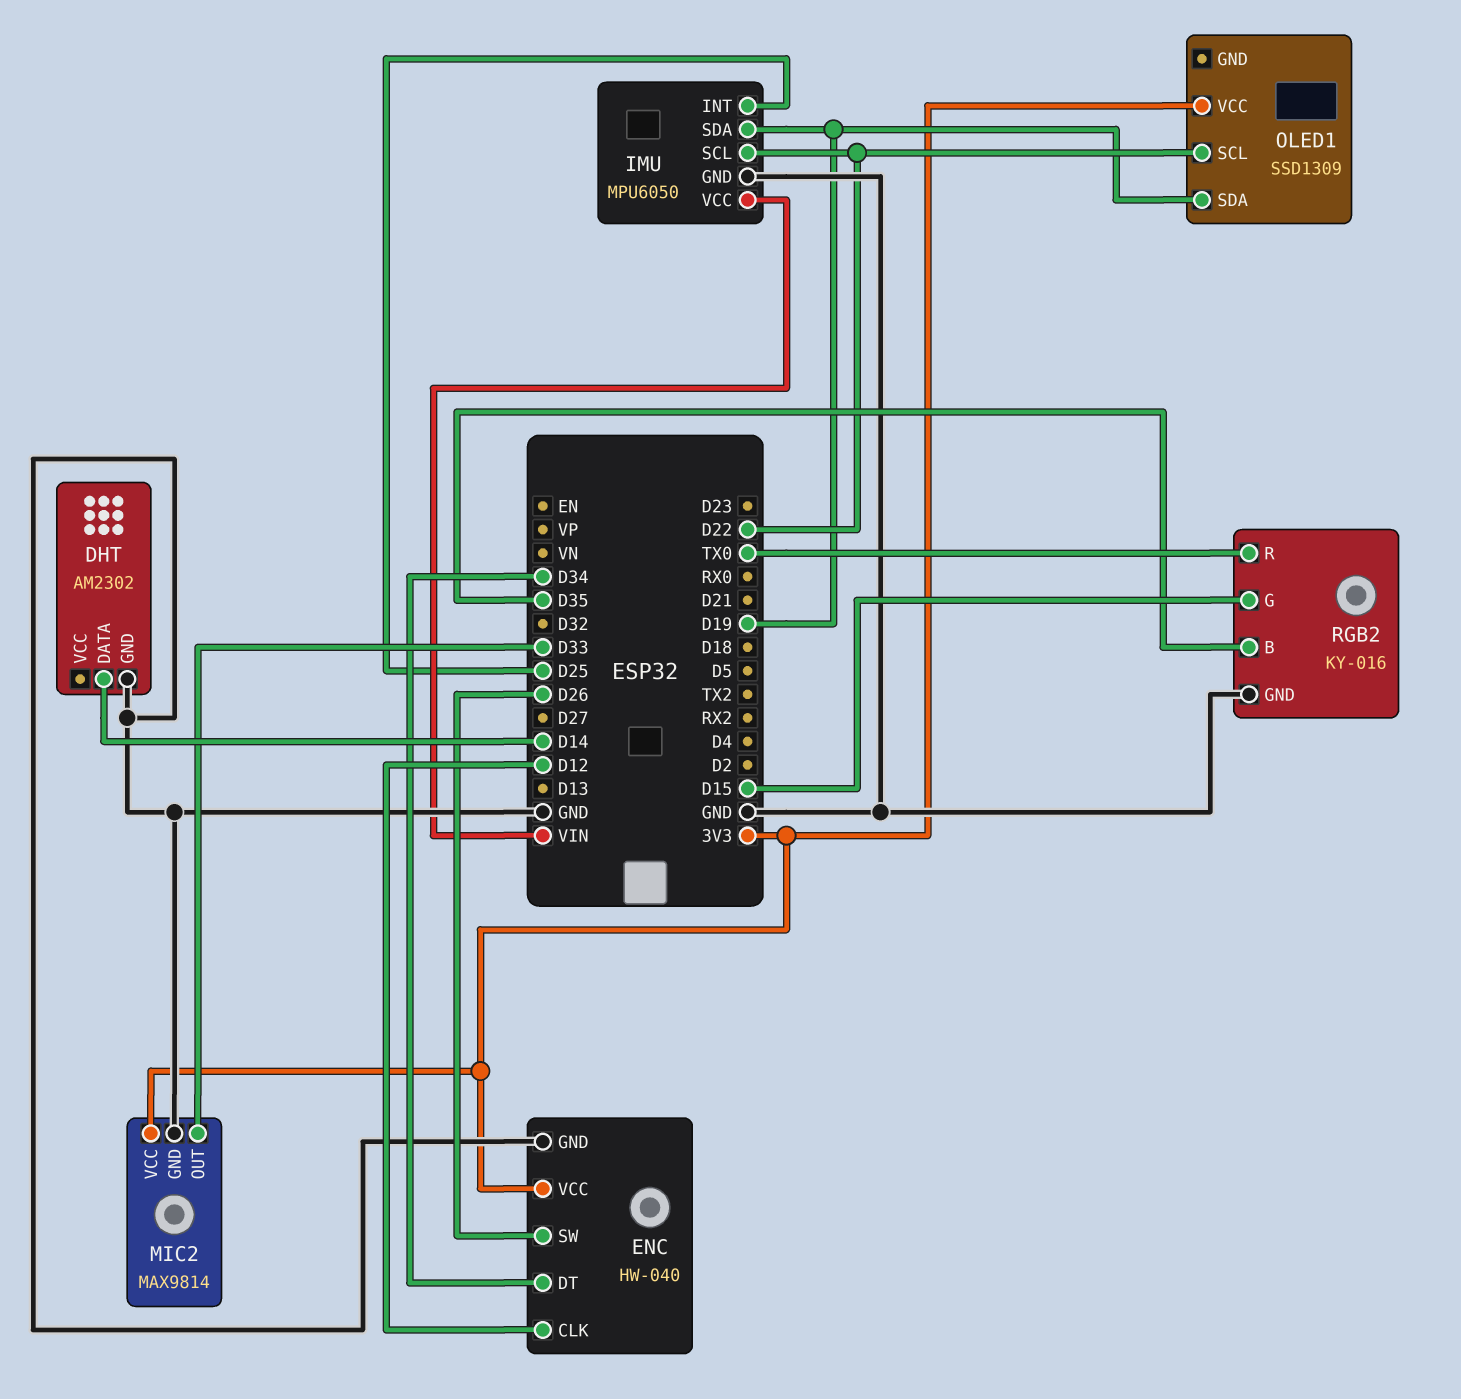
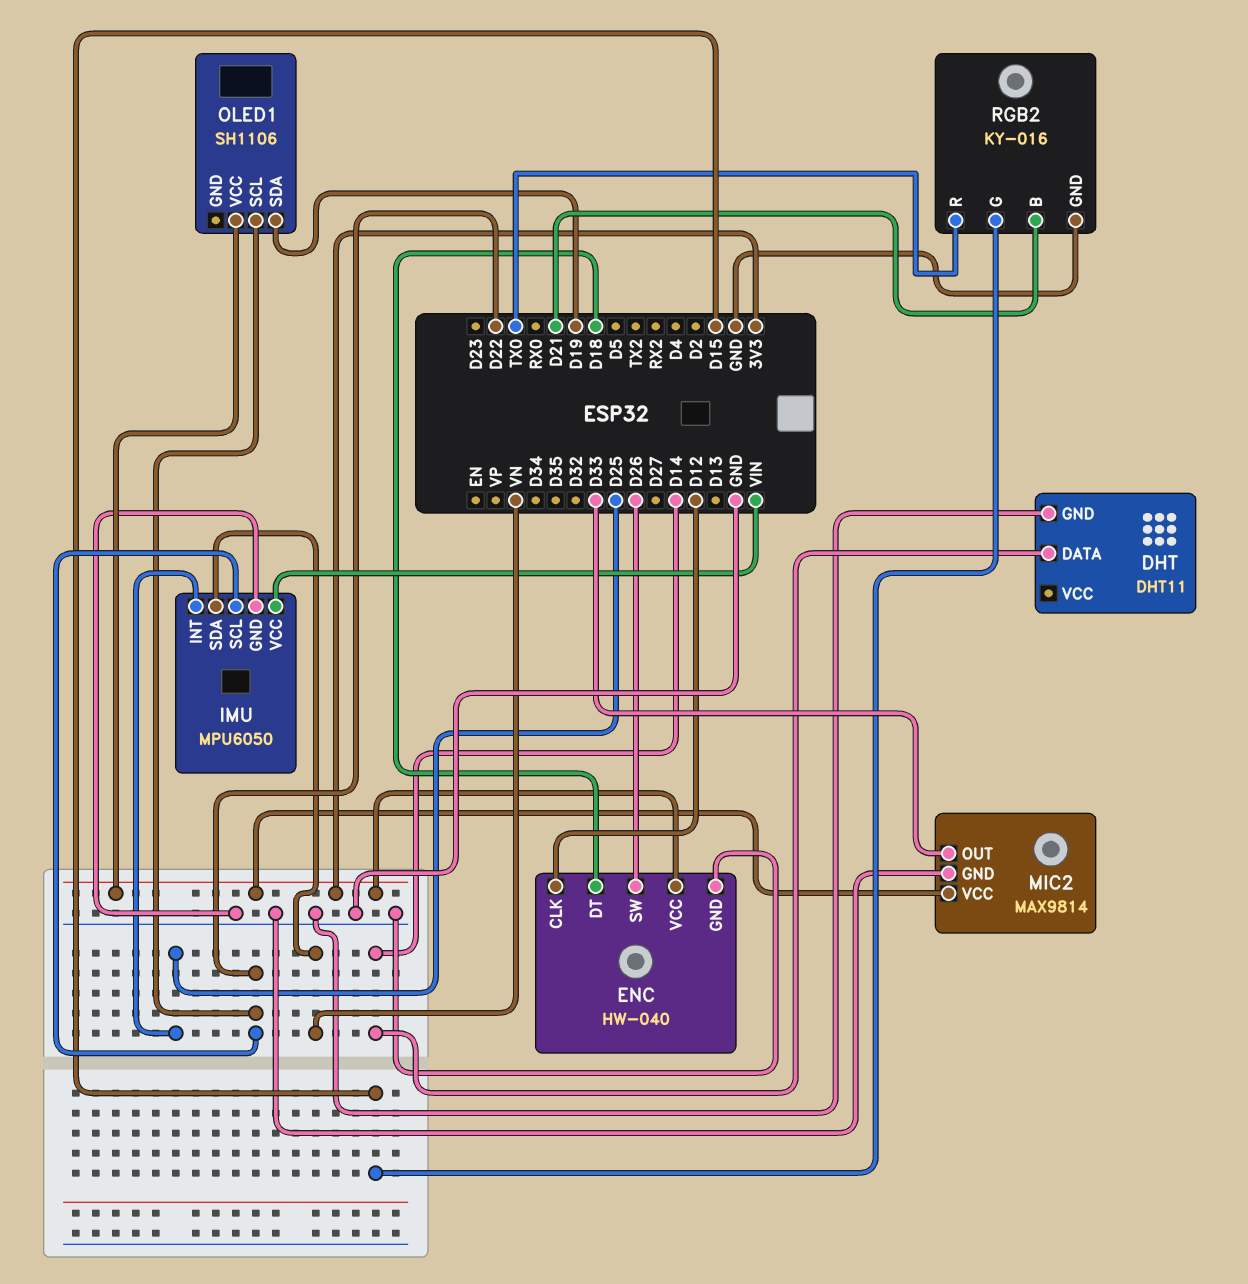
DHT: AM2302 -> DHT11
ENC pin DT: D34 -> D18
IMU pin SDA: D19 -> VN
OLED1: SSD1309 -> SH1106
RGB2 pin B: D35 -> D21

